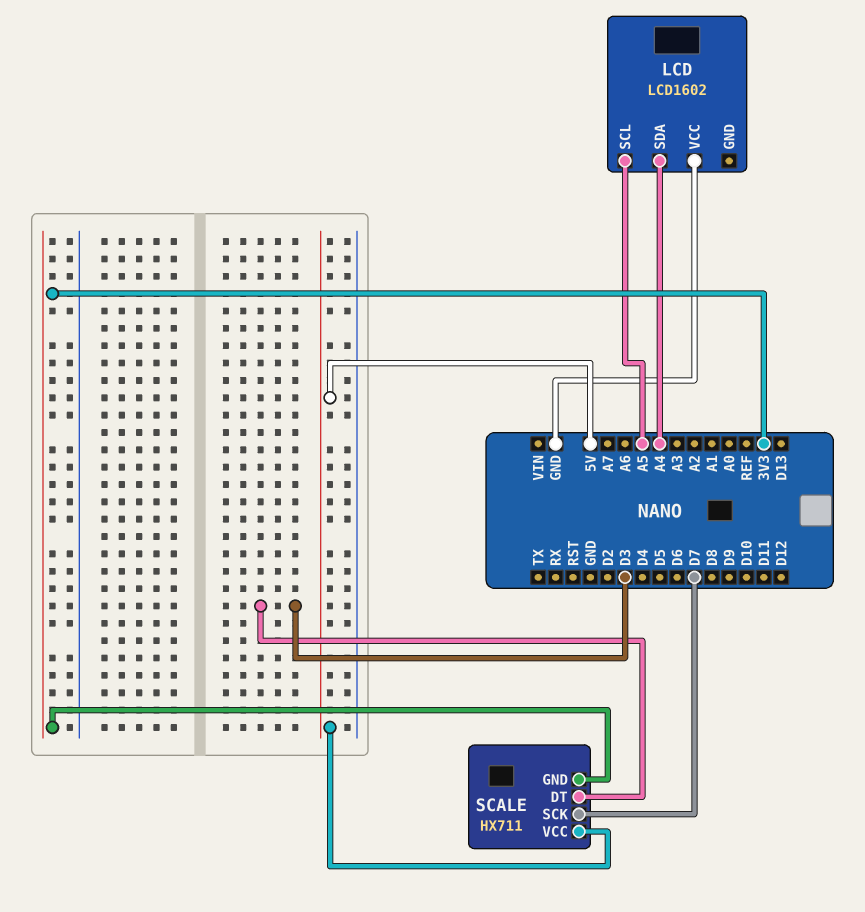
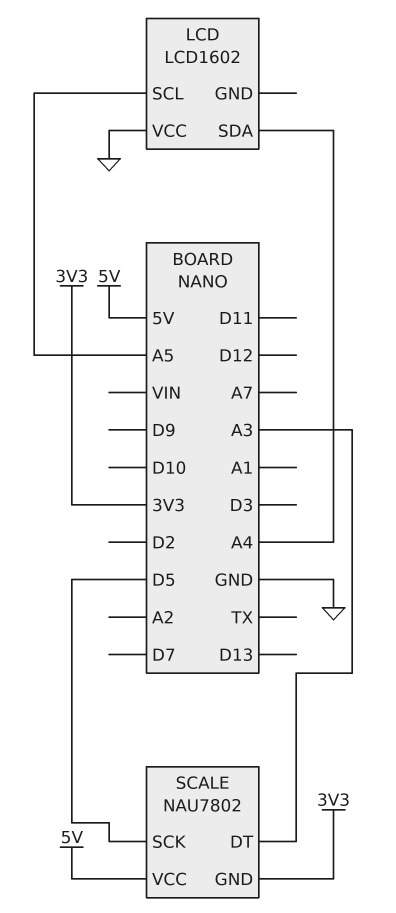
SCALE: HX711 -> NAU7802
SCALE pin DT: D3 -> A3
SCALE pin SCK: D7 -> D5

